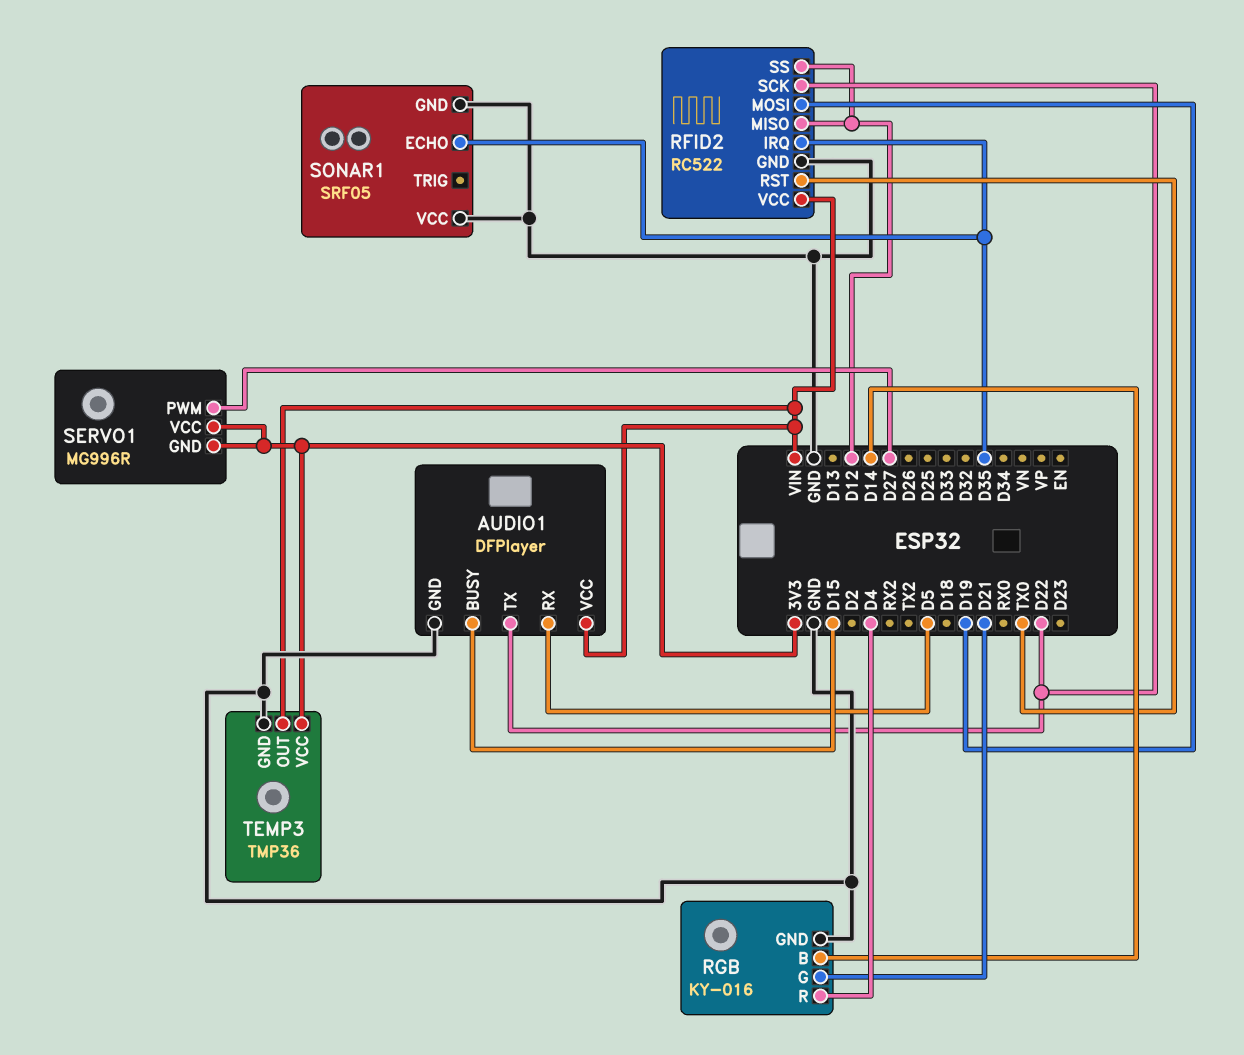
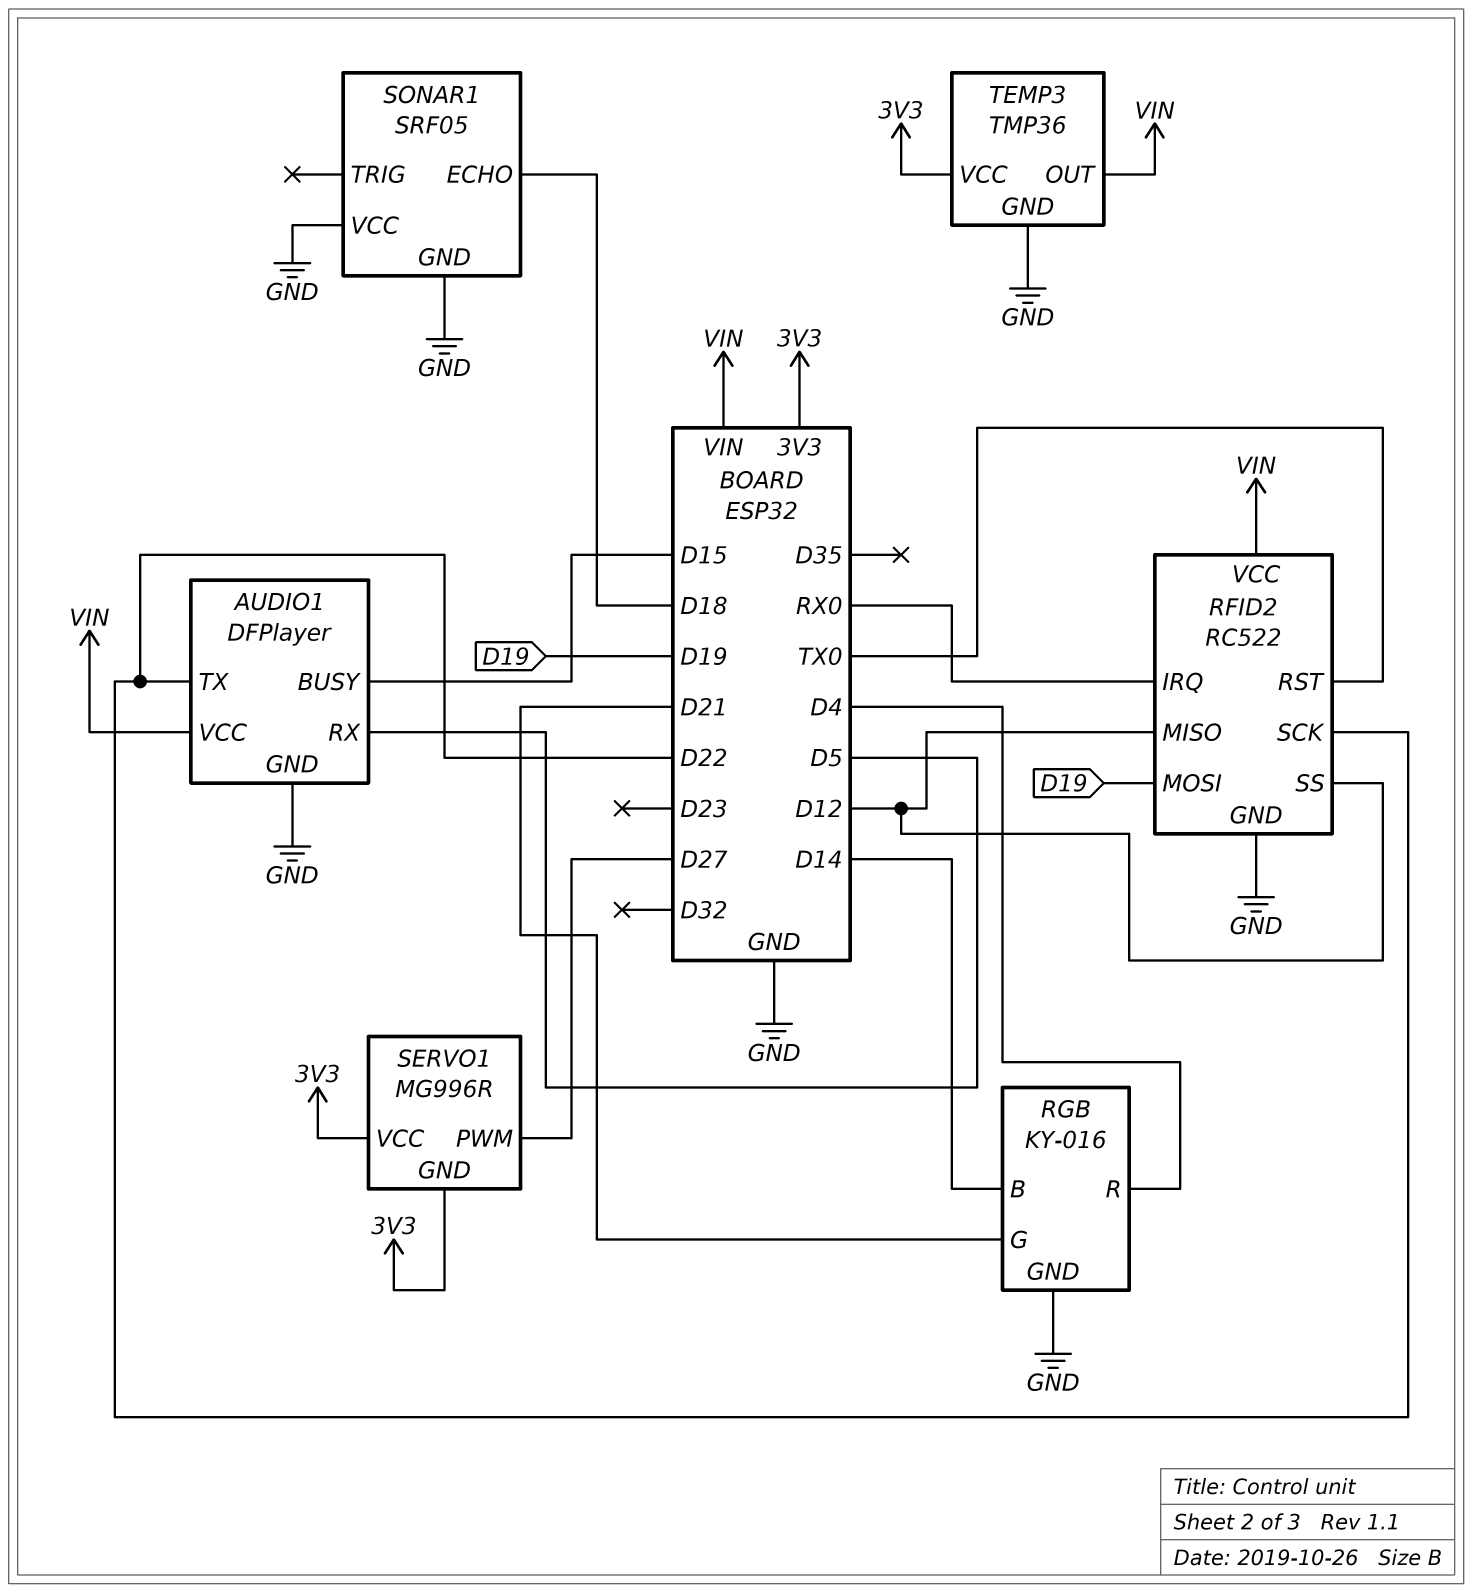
RFID2 pin IRQ: D35 -> RX0
SONAR1 pin ECHO: D35 -> D18

